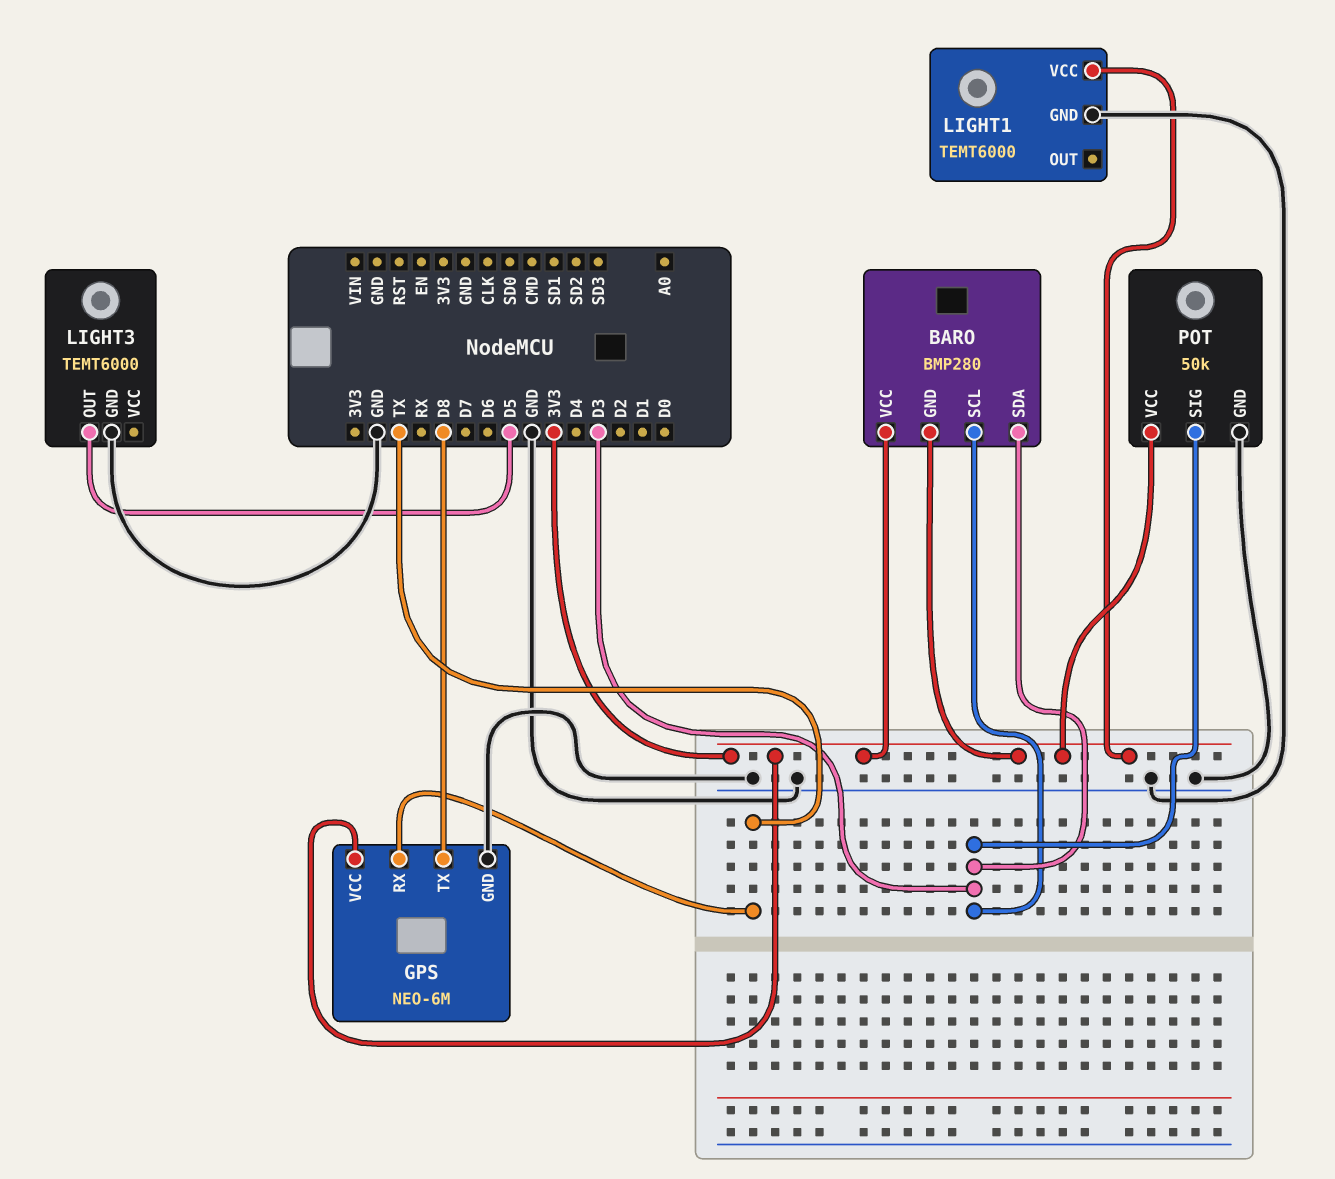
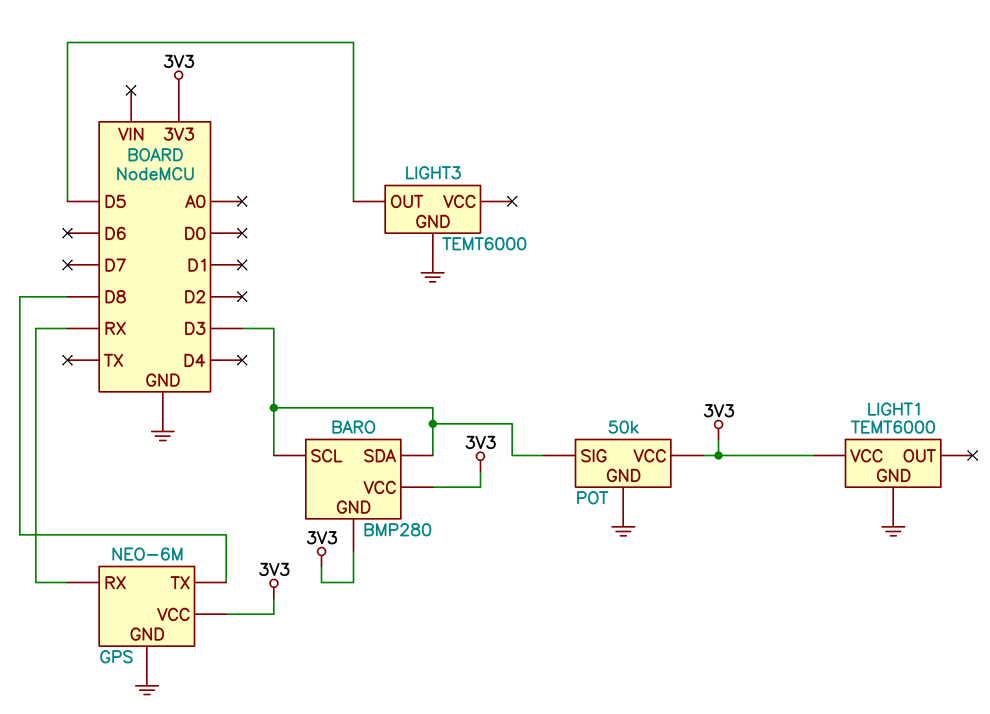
GPS pin RX: TX -> RX

